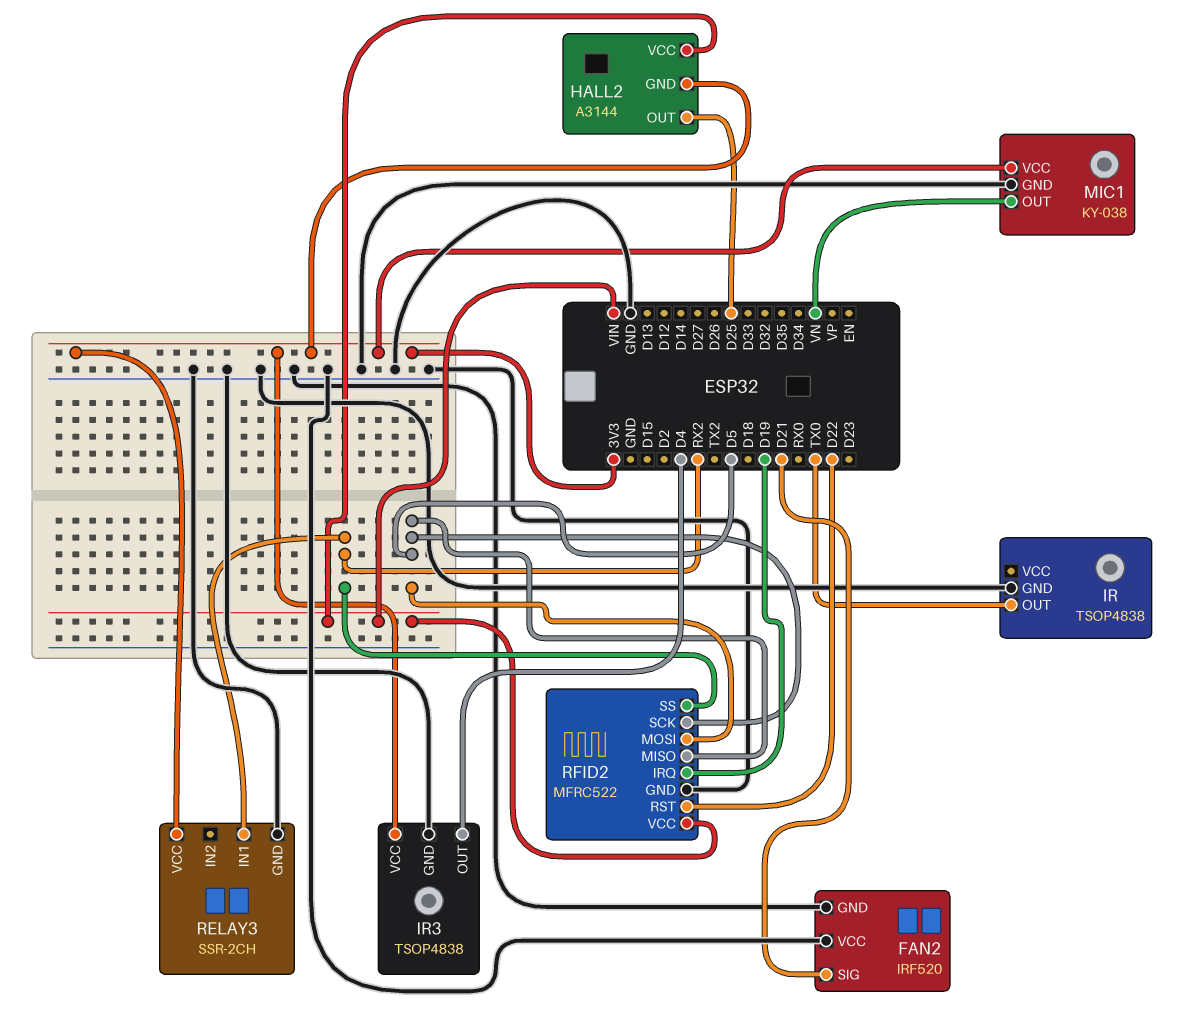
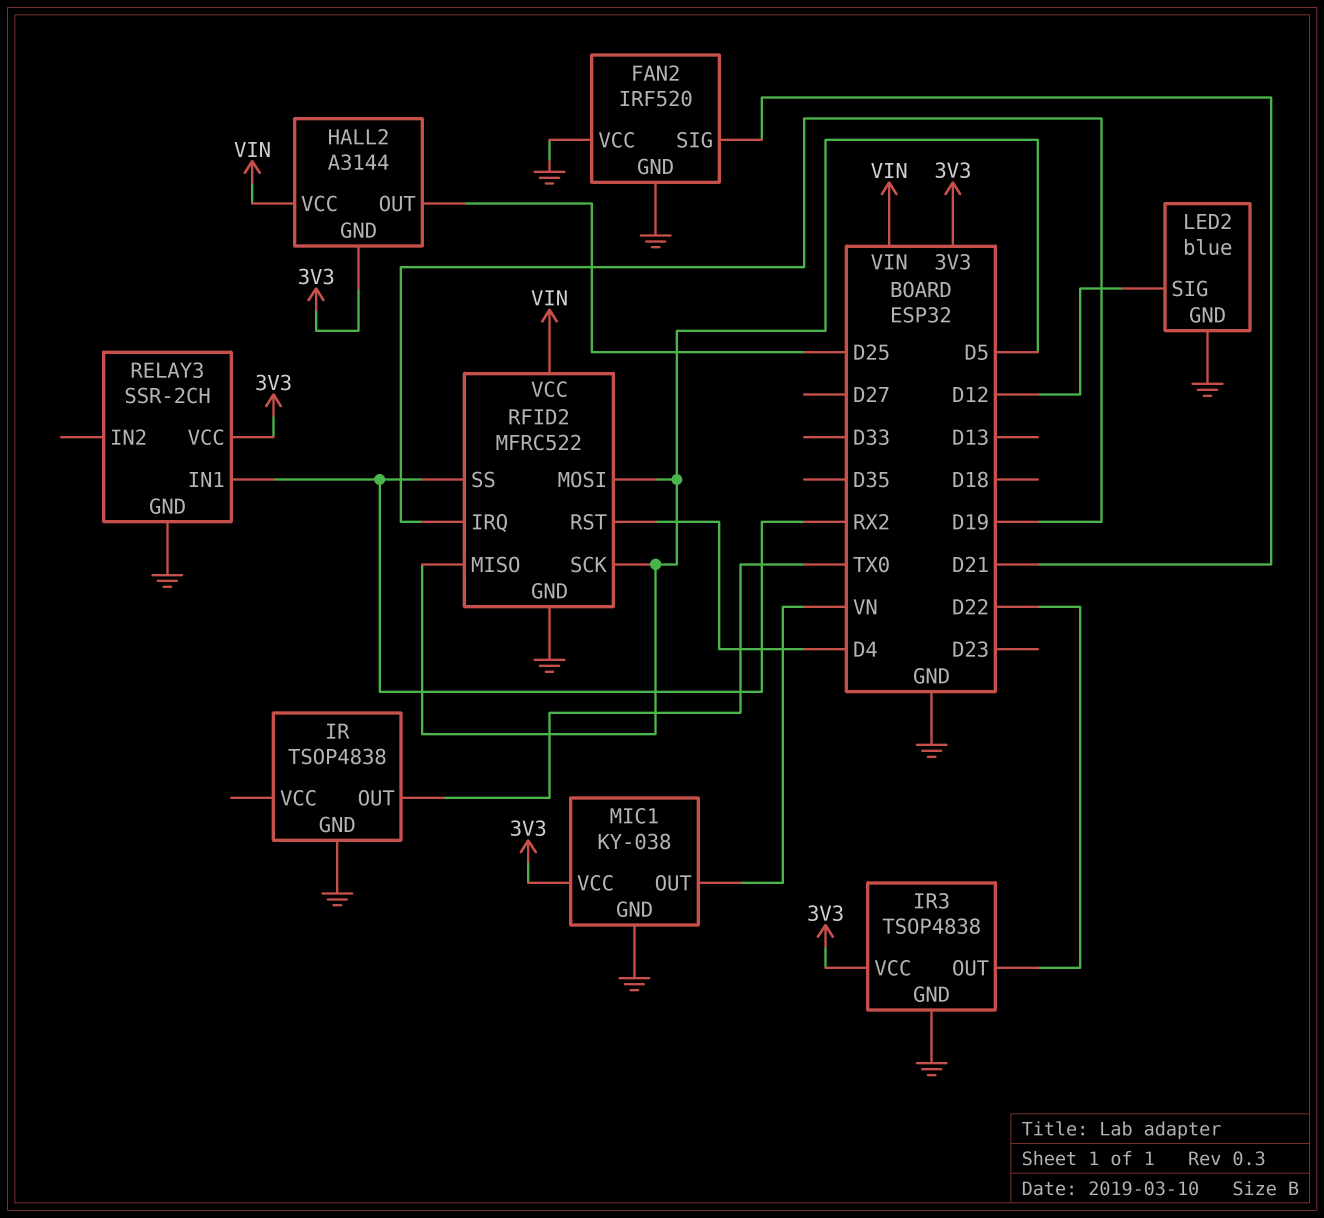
IR3 pin OUT: D4 -> D22
LED2: none -> blue
LED2 pin GND: none -> GND
LED2 pin SIG: none -> D12
RFID2 pin RST: D22 -> D4

